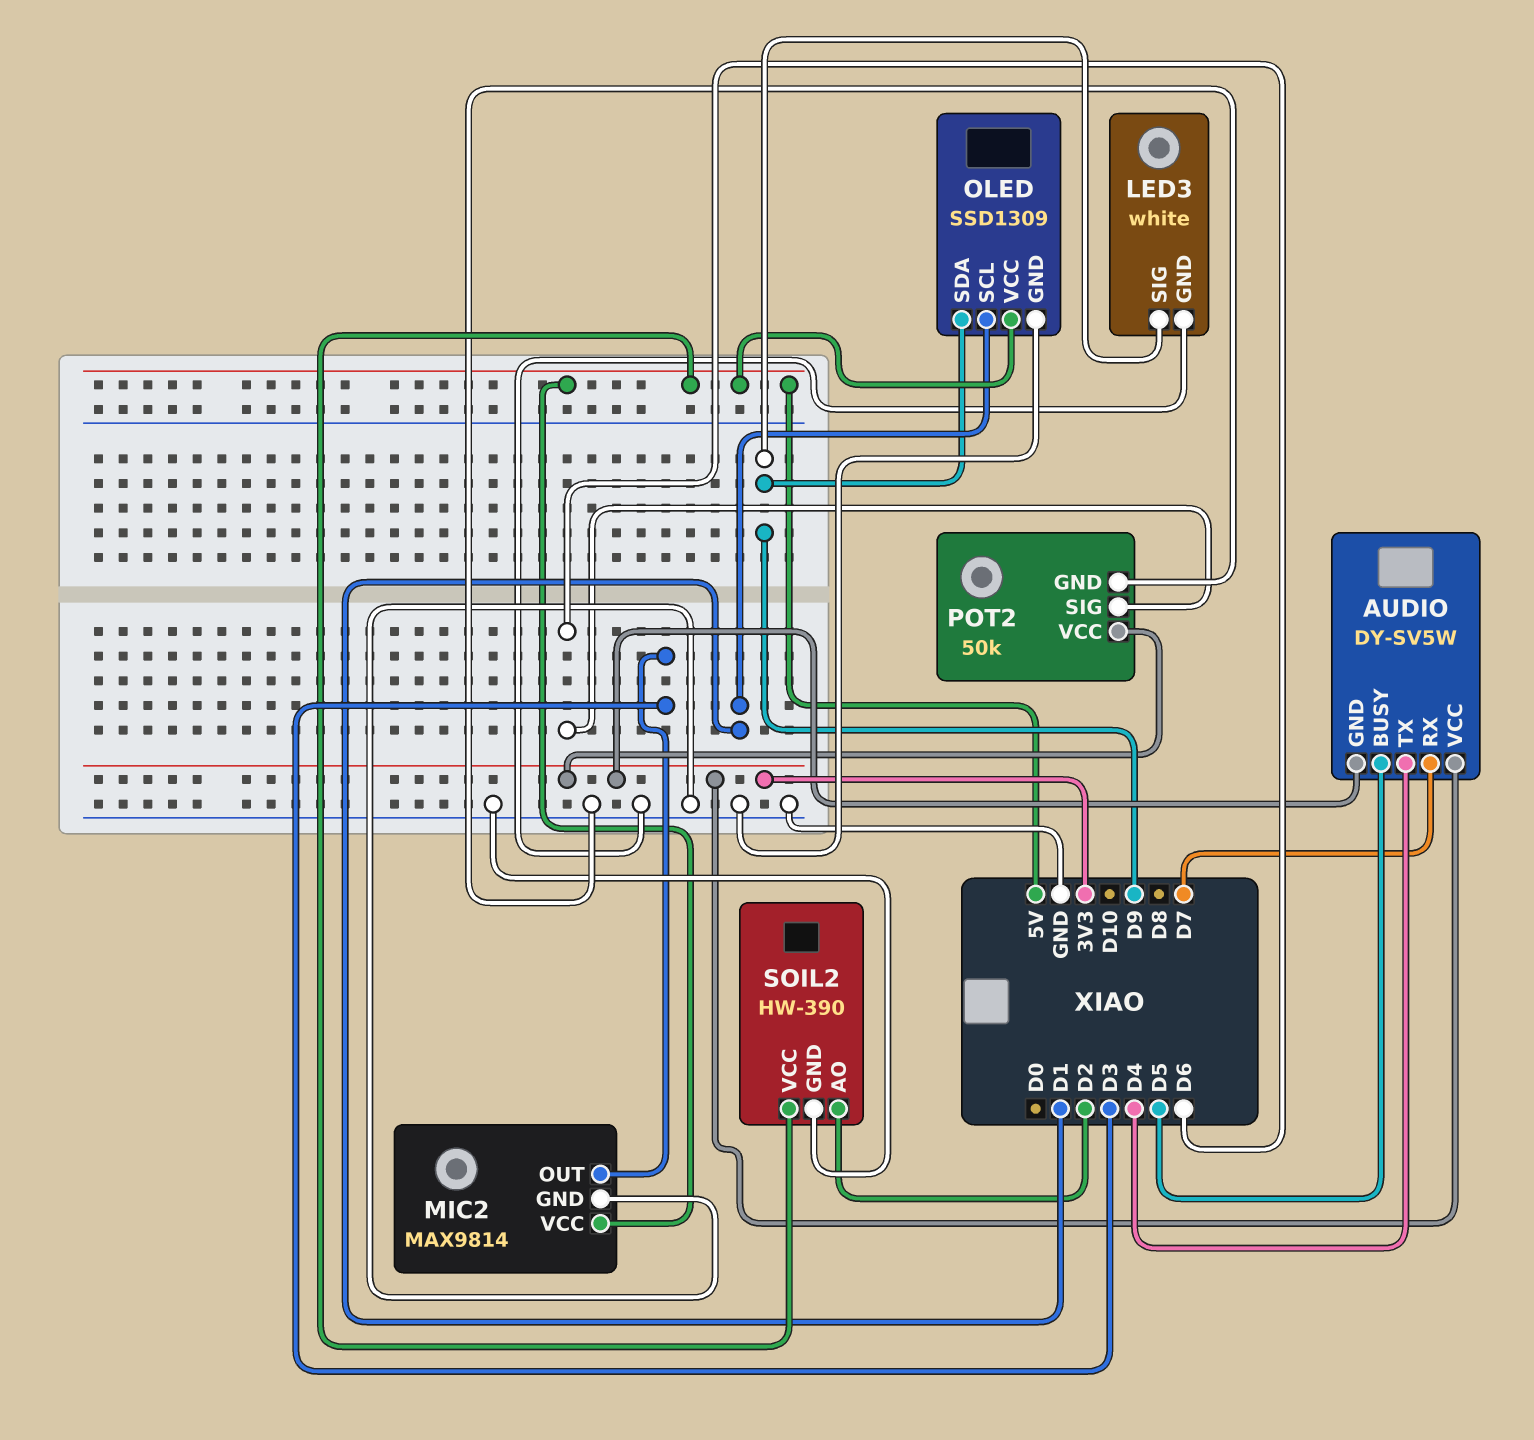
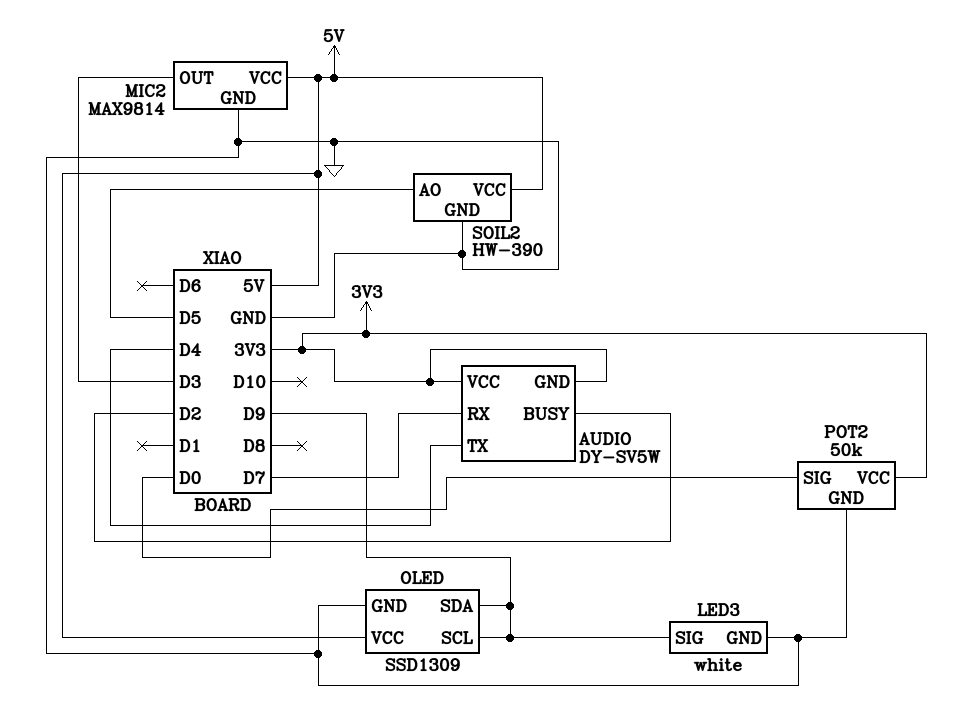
AUDIO pin BUSY: D5 -> D2
OLED pin SCL: D1 -> D9
POT2 pin SIG: D6 -> D0
SOIL2 pin AO: D2 -> D5

